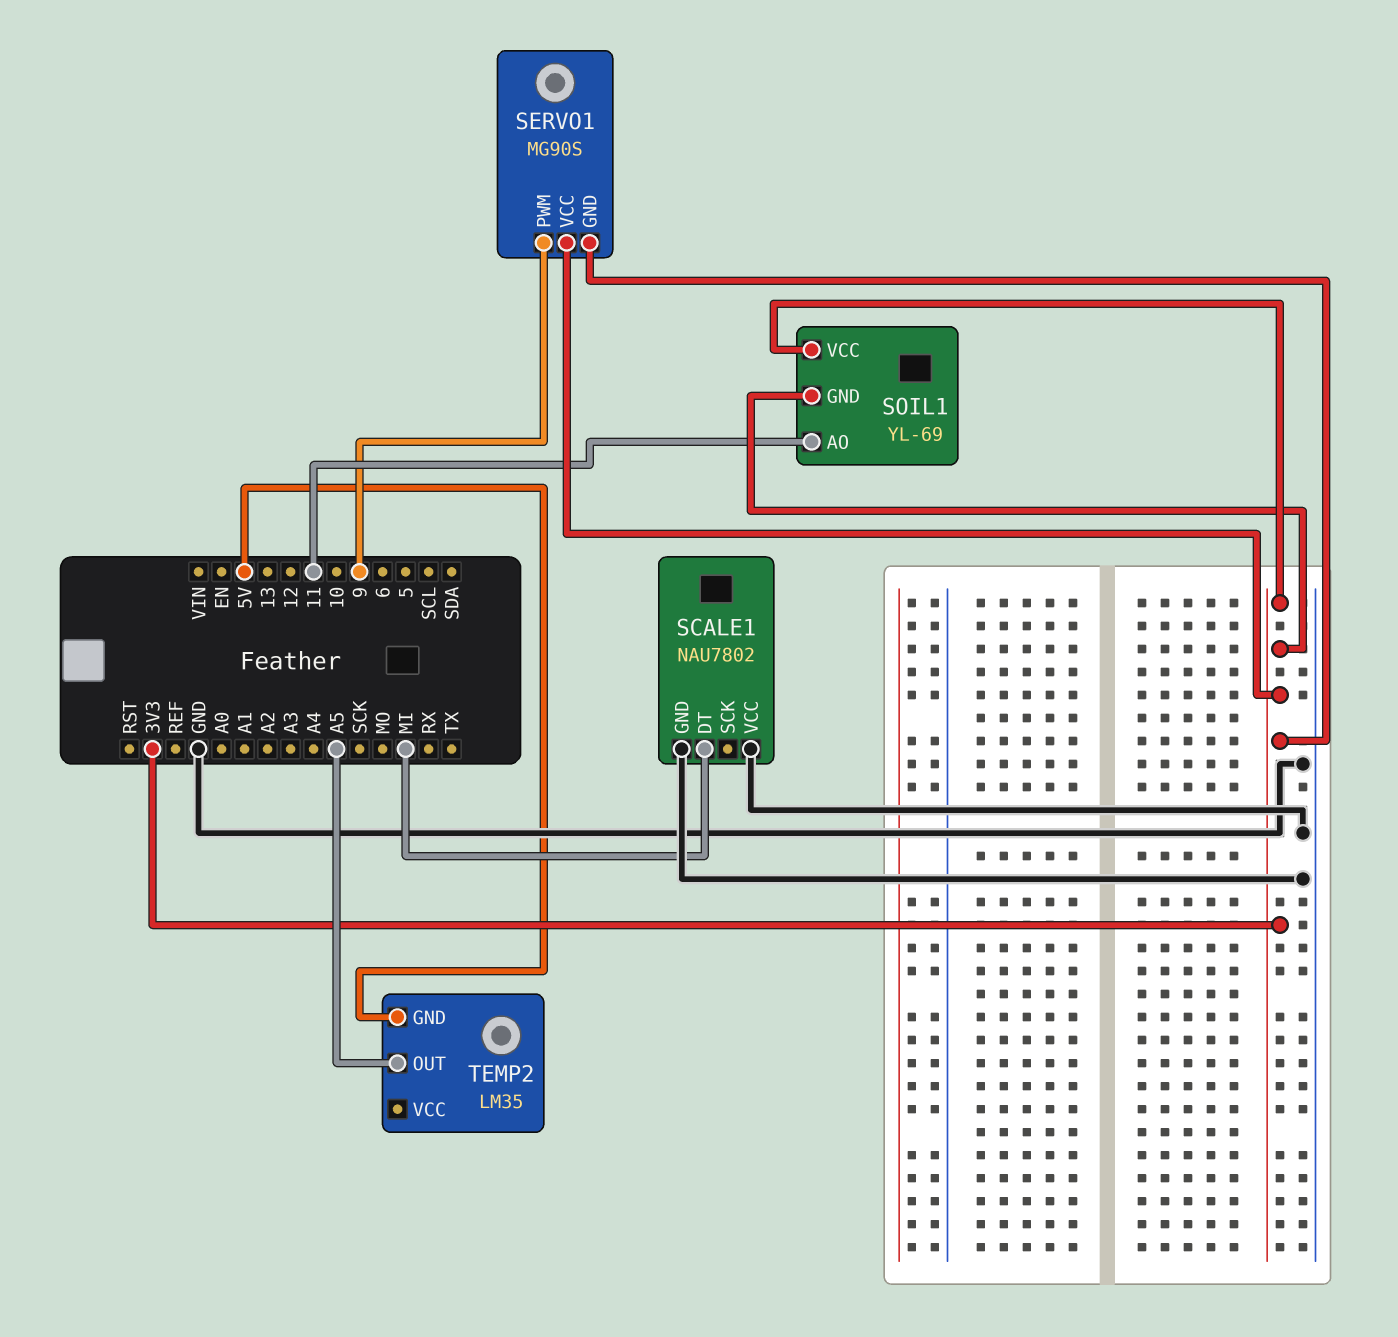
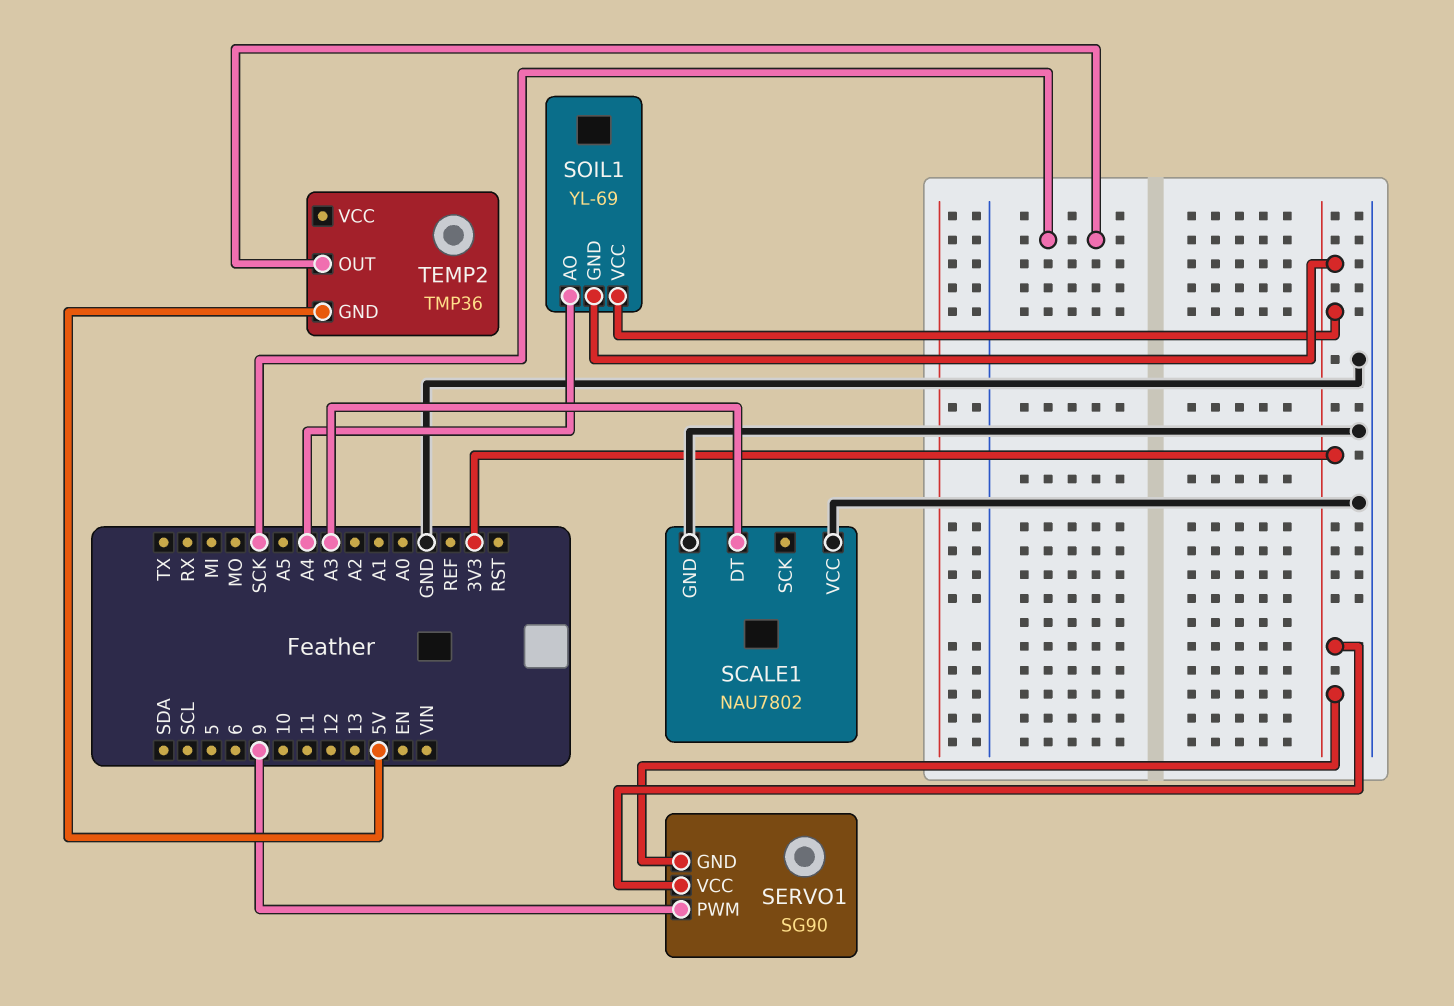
SCALE1 pin DT: MI -> A3
SERVO1: MG90S -> SG90
SOIL1 pin AO: 11 -> A4
TEMP2: LM35 -> TMP36
TEMP2 pin OUT: A5 -> SCK

